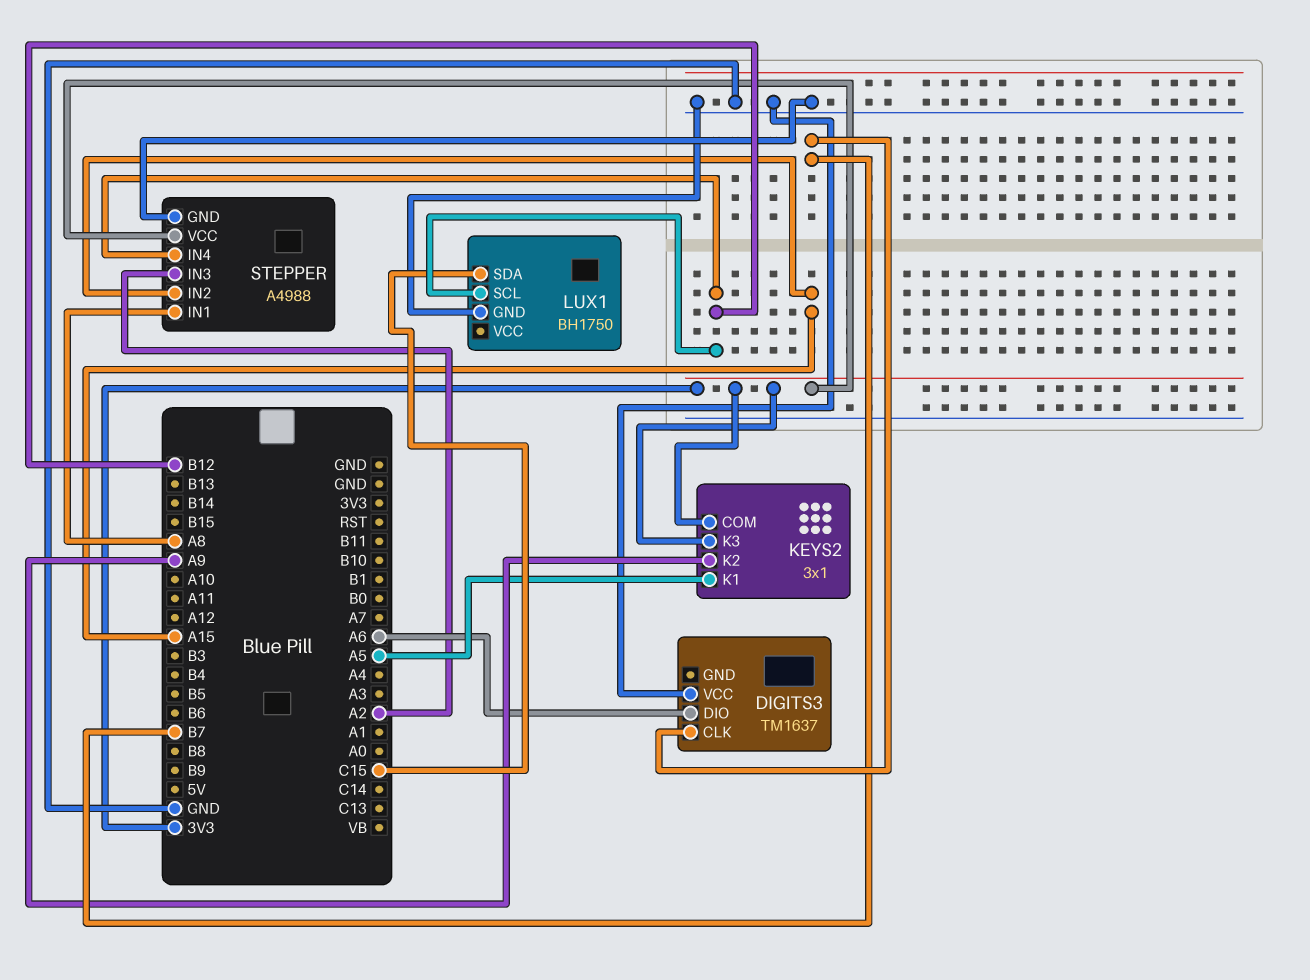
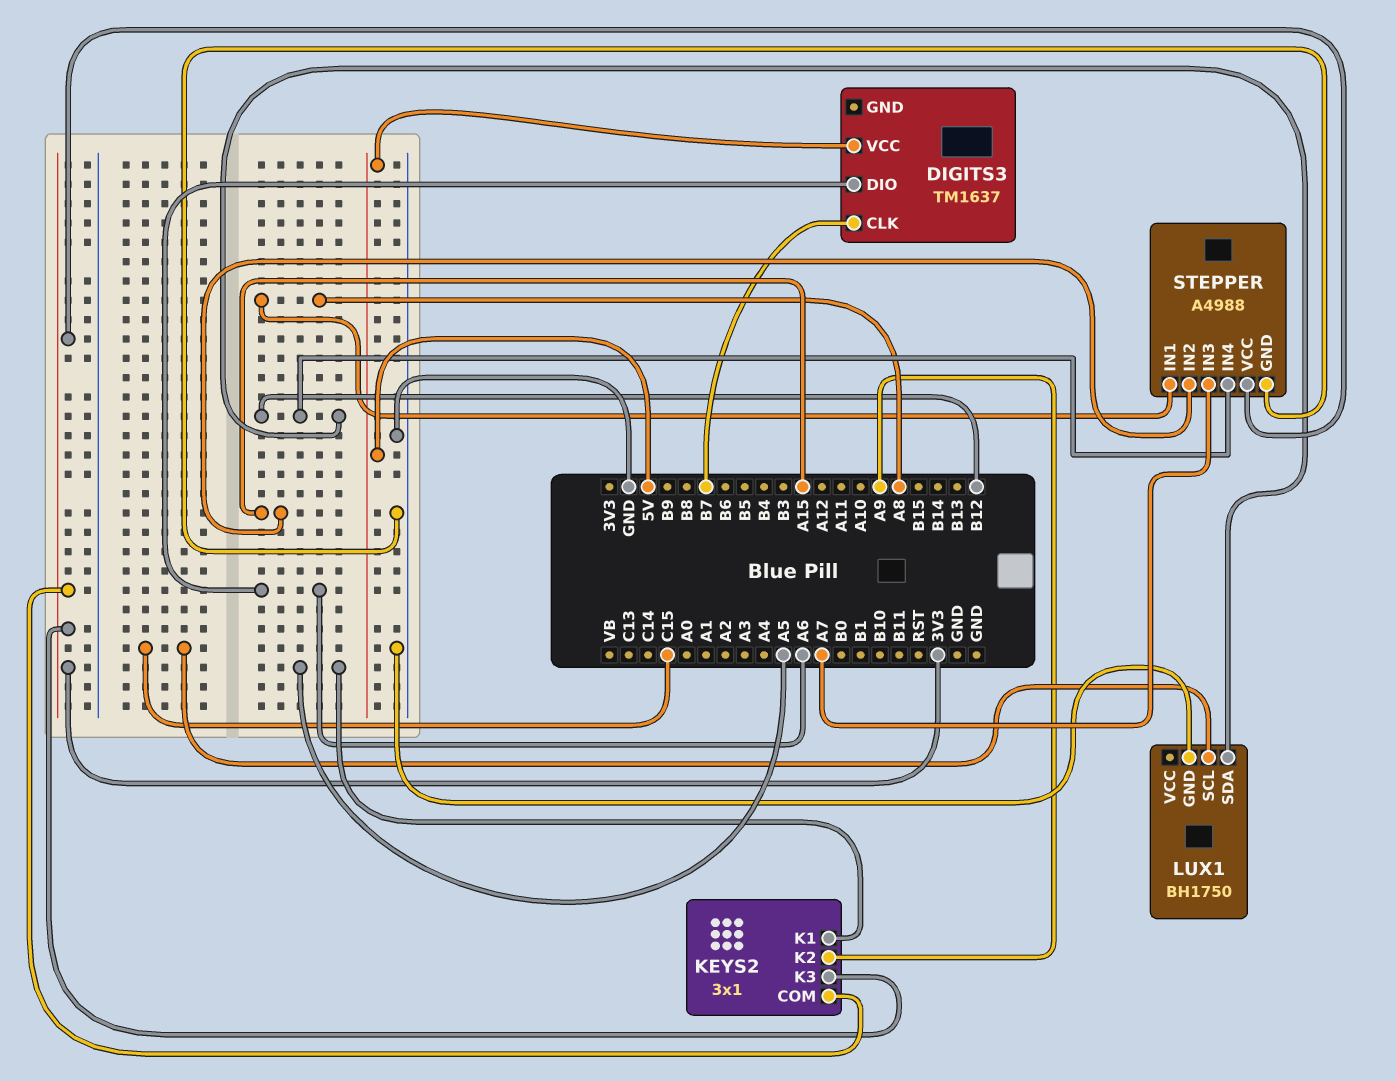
DIGITS3 pin VCC: GND -> 5V
LUX1 pin SCL: B12 -> C15
LUX1 pin SDA: C15 -> B12
STEPPER pin IN3: A2 -> A7

